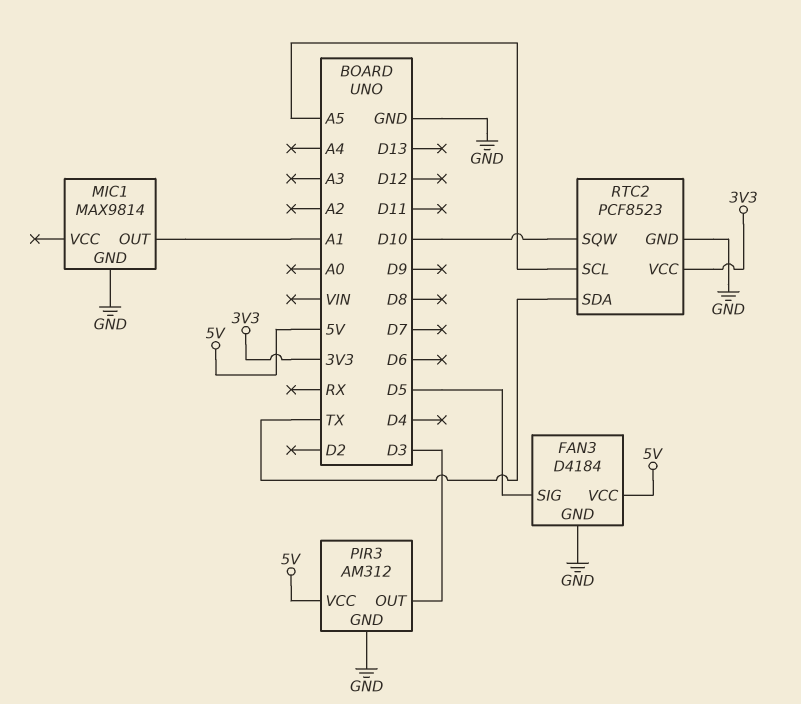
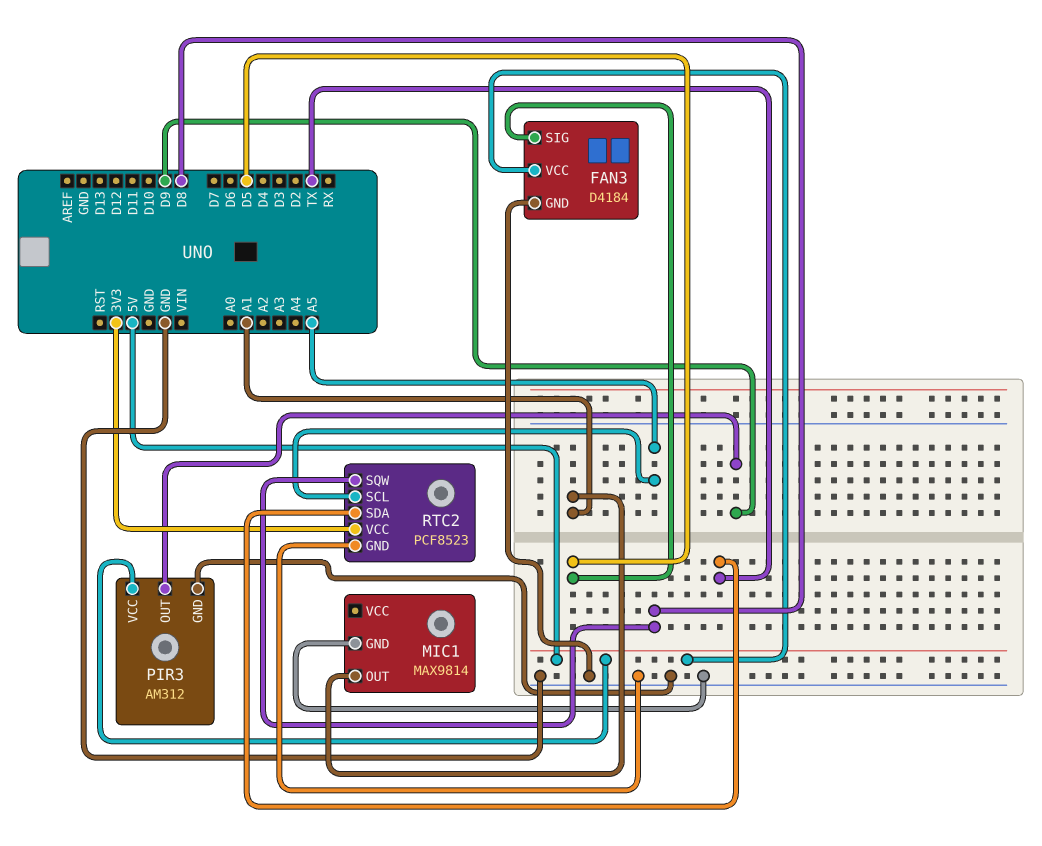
PIR3 pin OUT: D3 -> D9
RTC2 pin SQW: D10 -> D8

